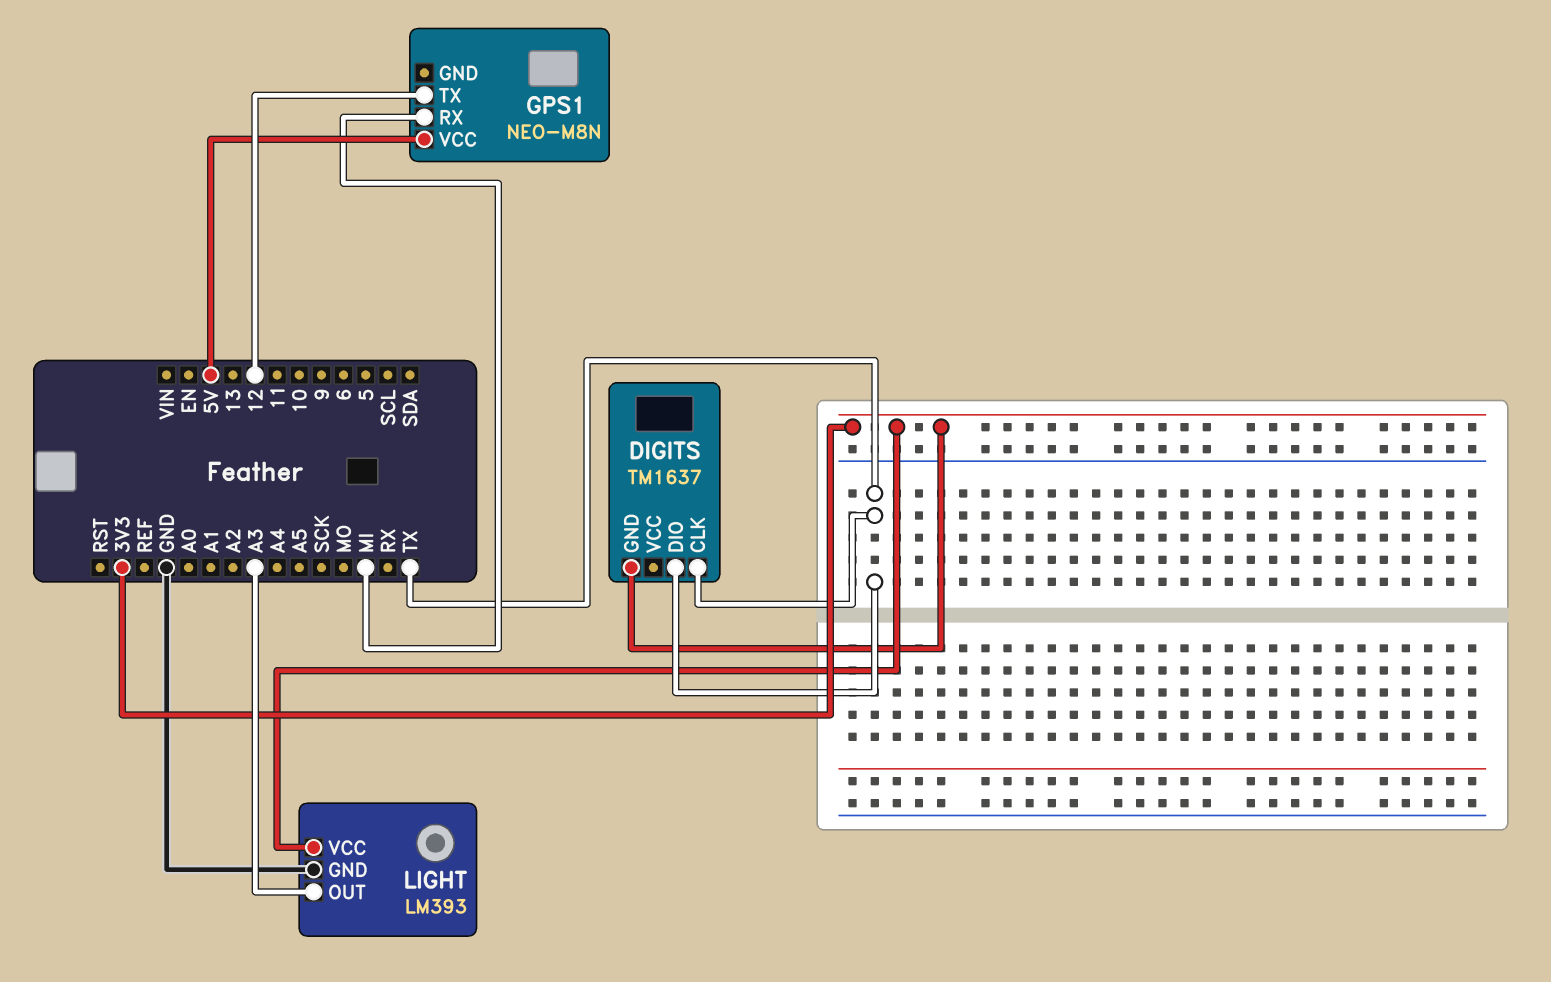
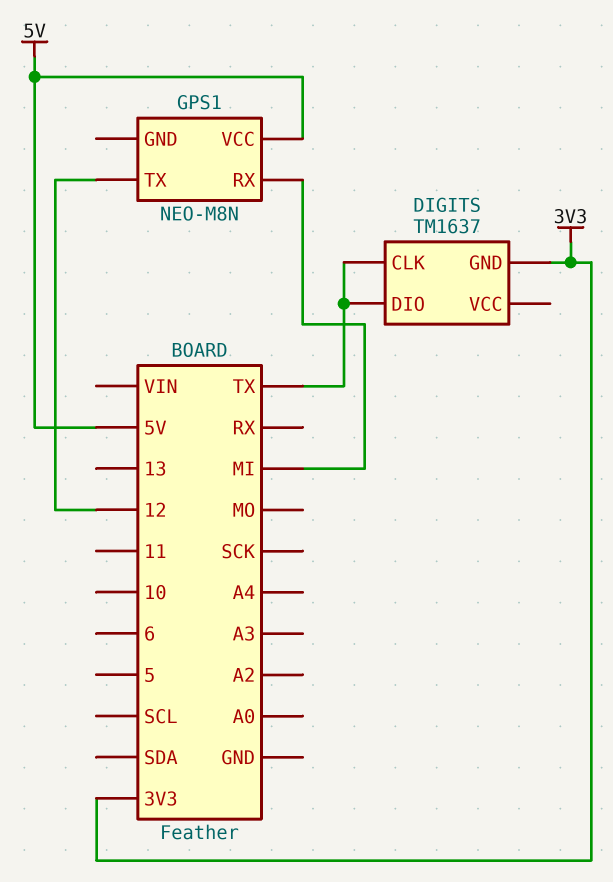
LIGHT: LM393 -> none
LIGHT pin GND: GND -> none
LIGHT pin OUT: A3 -> none
LIGHT pin VCC: 3V3 -> none

